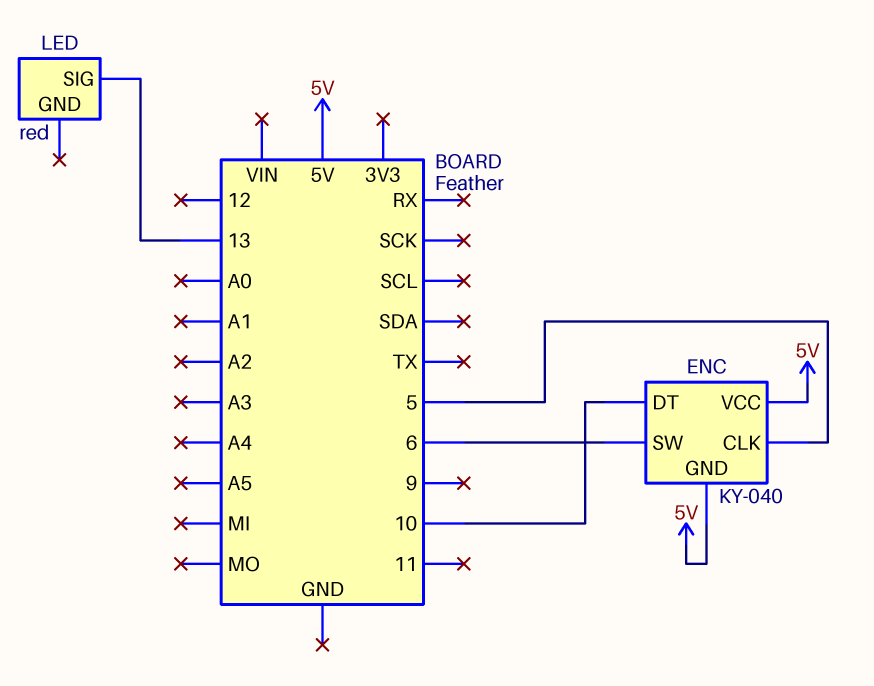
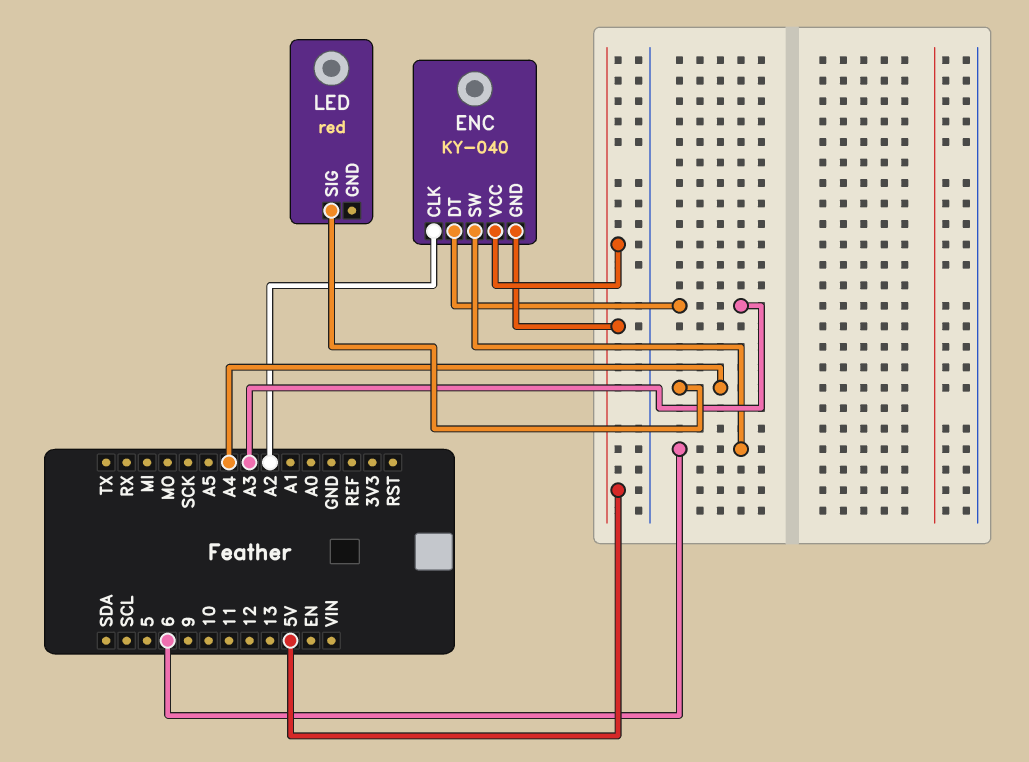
ENC pin CLK: 5 -> A2
ENC pin DT: 10 -> A3
LED pin SIG: 13 -> A4

